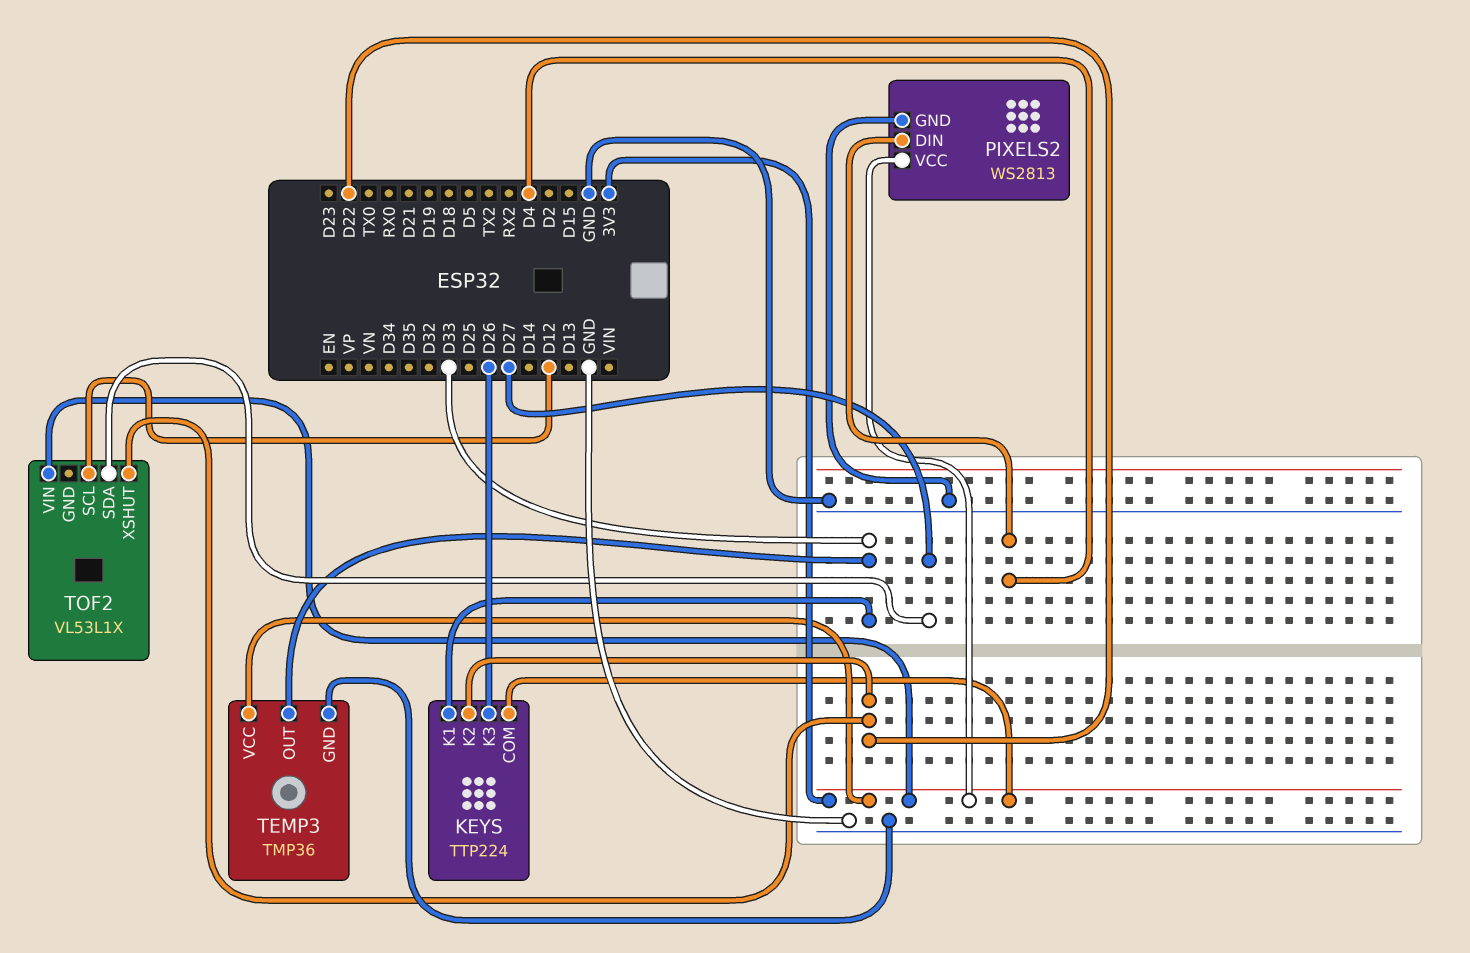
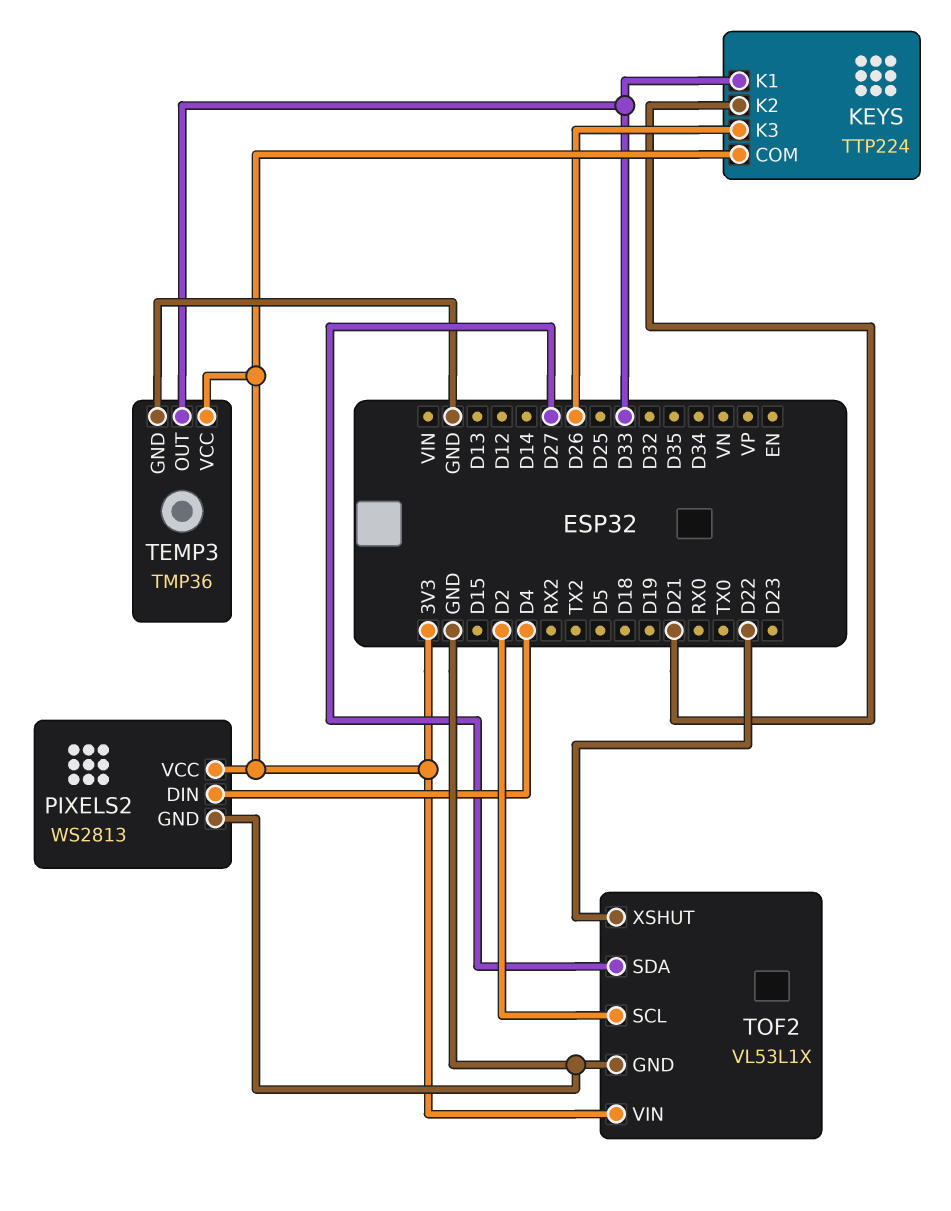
KEYS pin K2: D22 -> D21
TOF2 pin GND: none -> GND
TOF2 pin SCL: D12 -> D2

